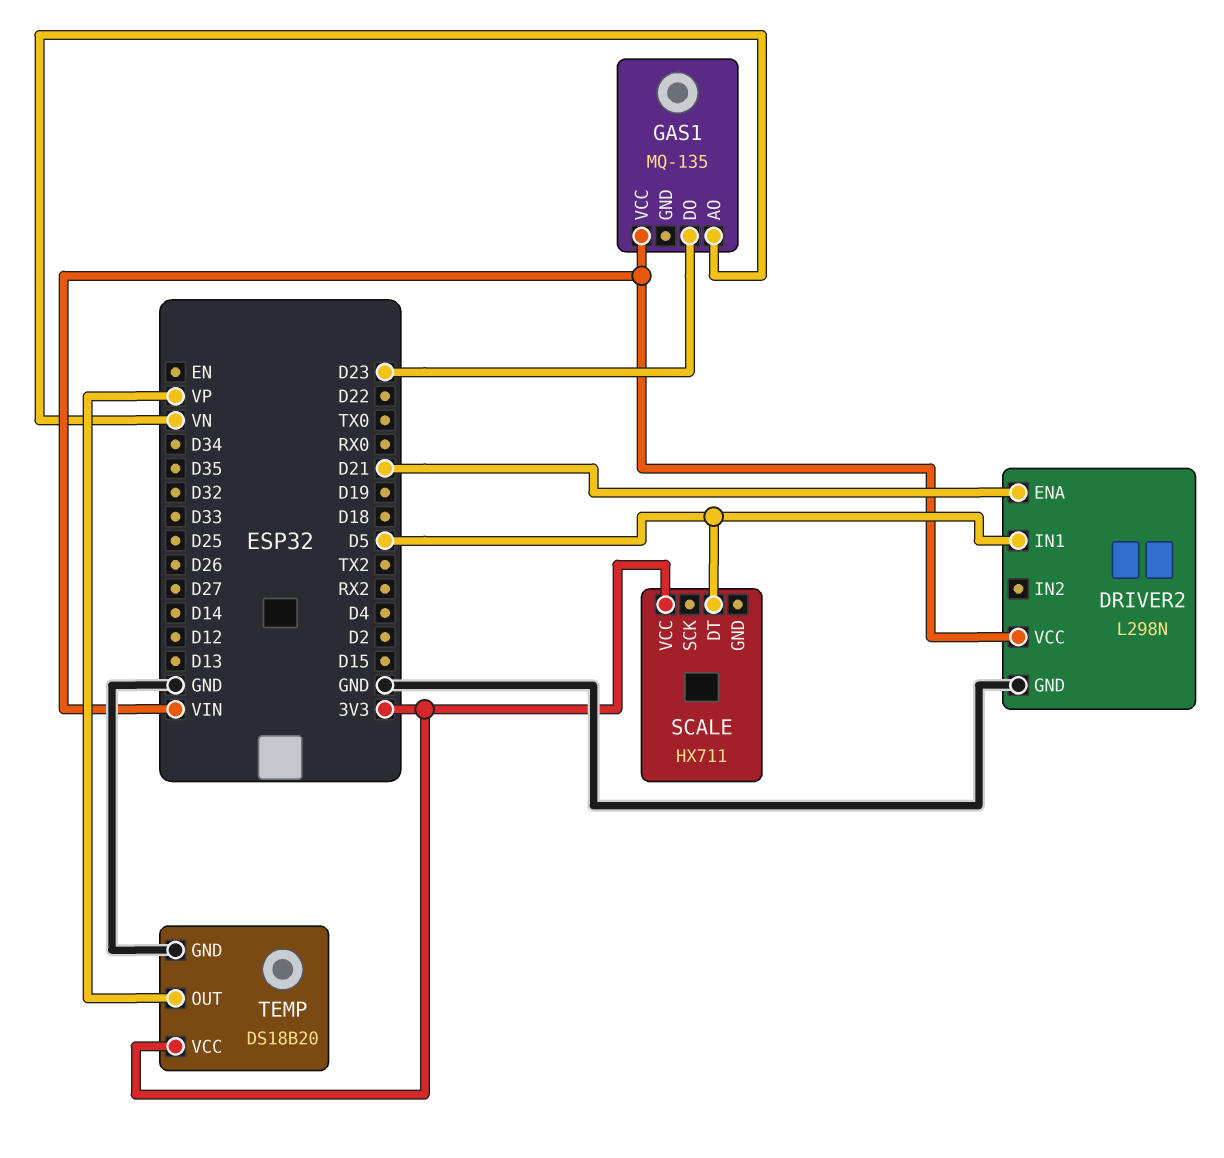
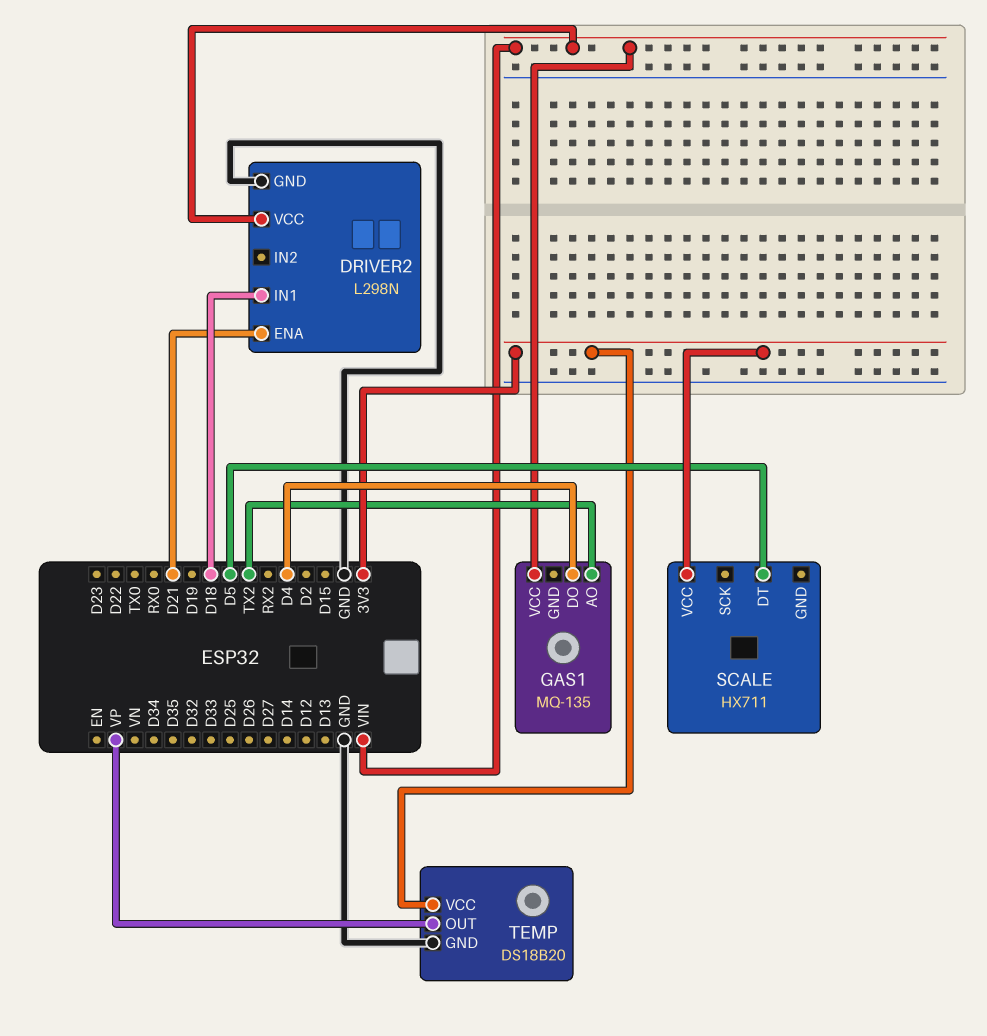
DRIVER2 pin IN1: D5 -> D18
GAS1 pin AO: VN -> TX2
GAS1 pin DO: D23 -> D4

